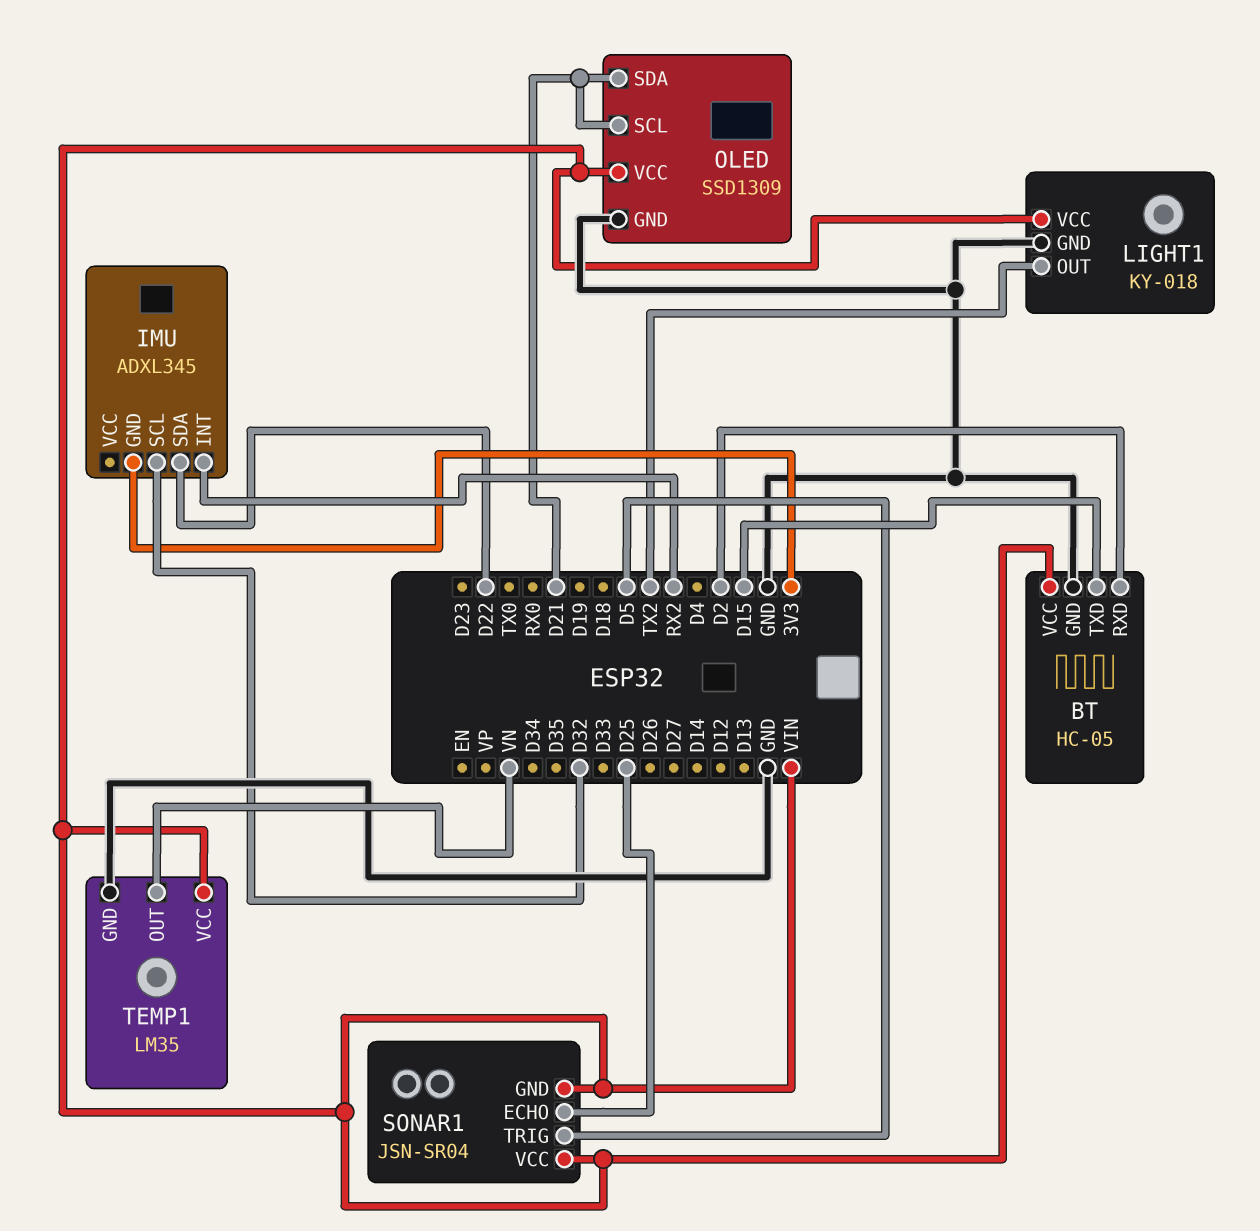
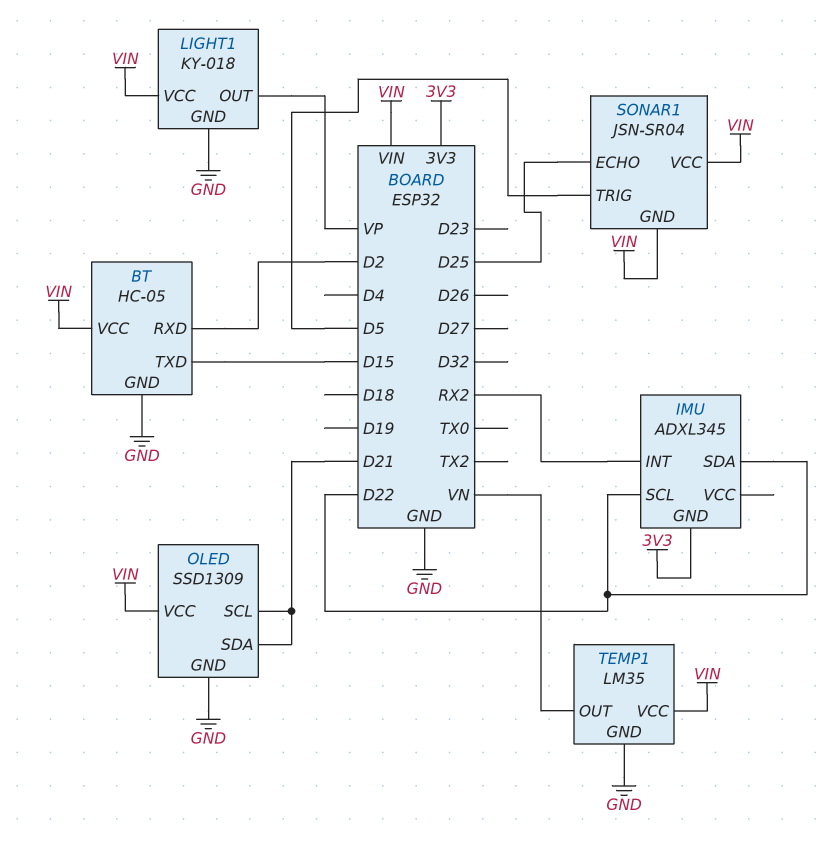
IMU pin SCL: D32 -> D22
LIGHT1 pin OUT: TX2 -> VP

